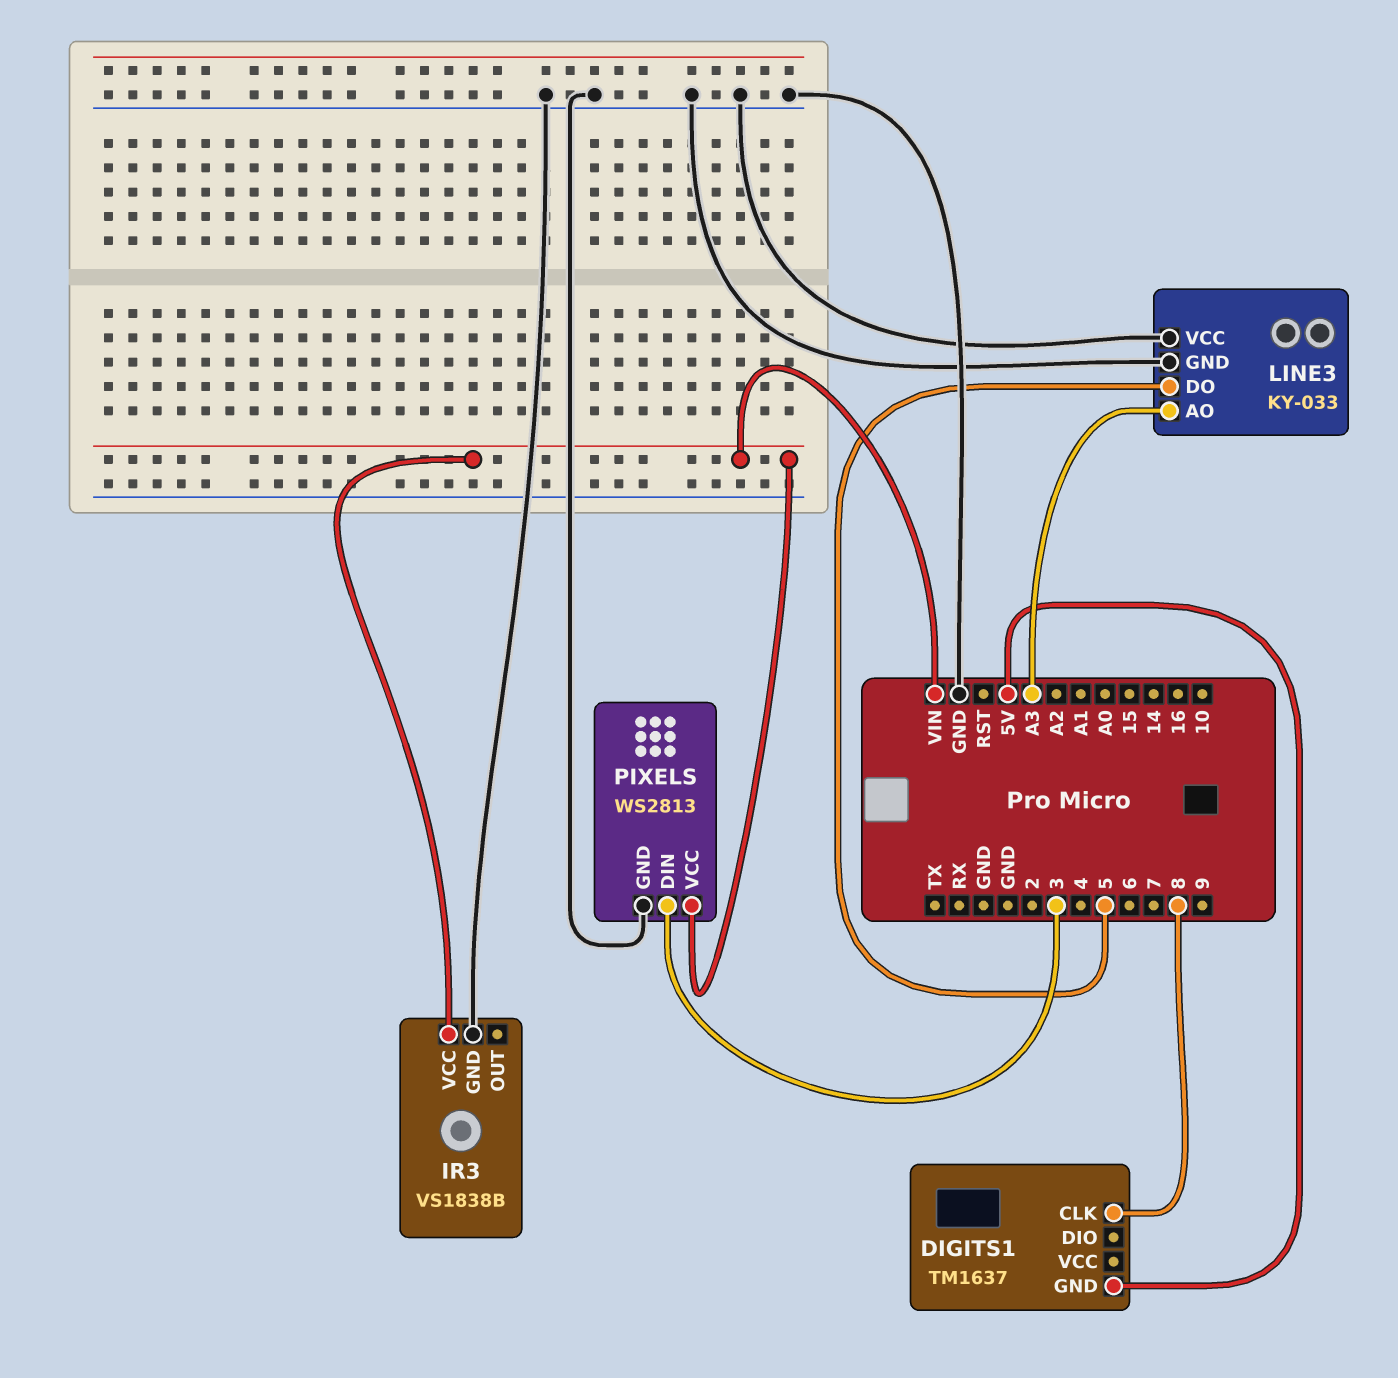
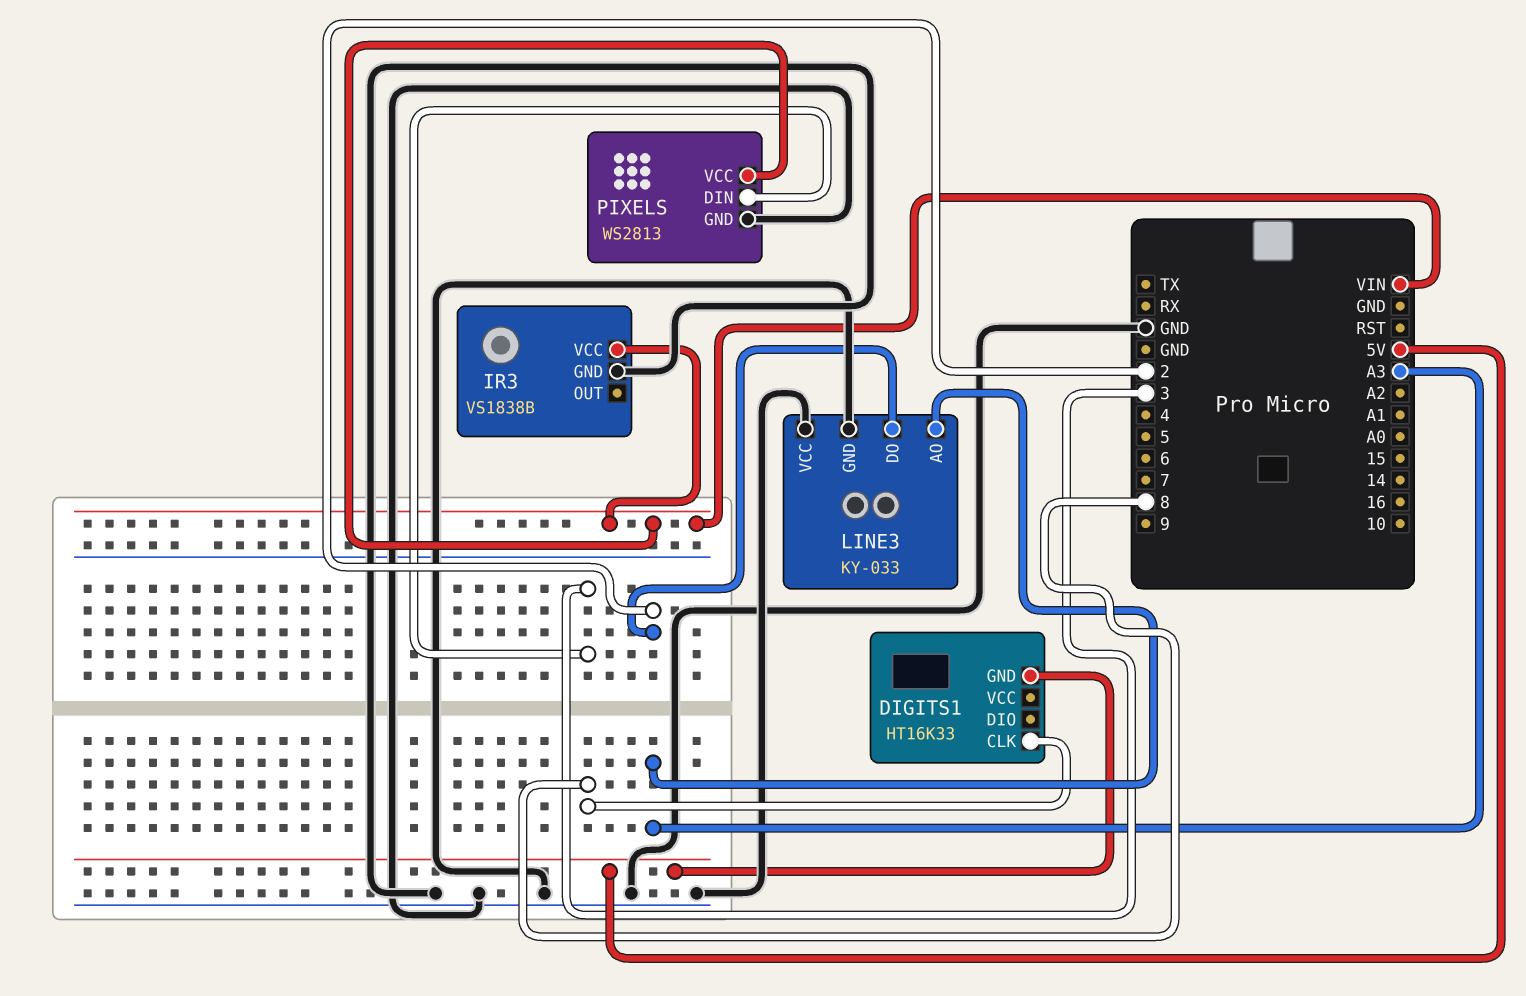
DIGITS1: TM1637 -> HT16K33
LINE3 pin DO: 5 -> 2

